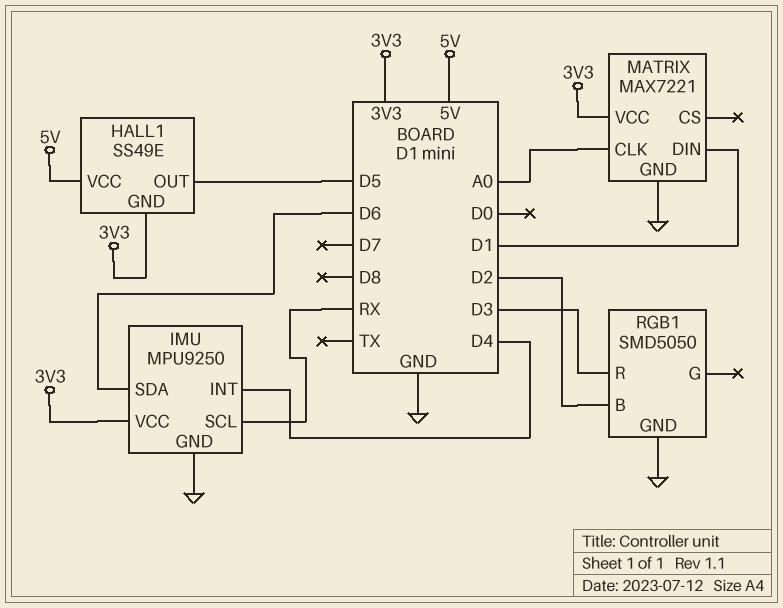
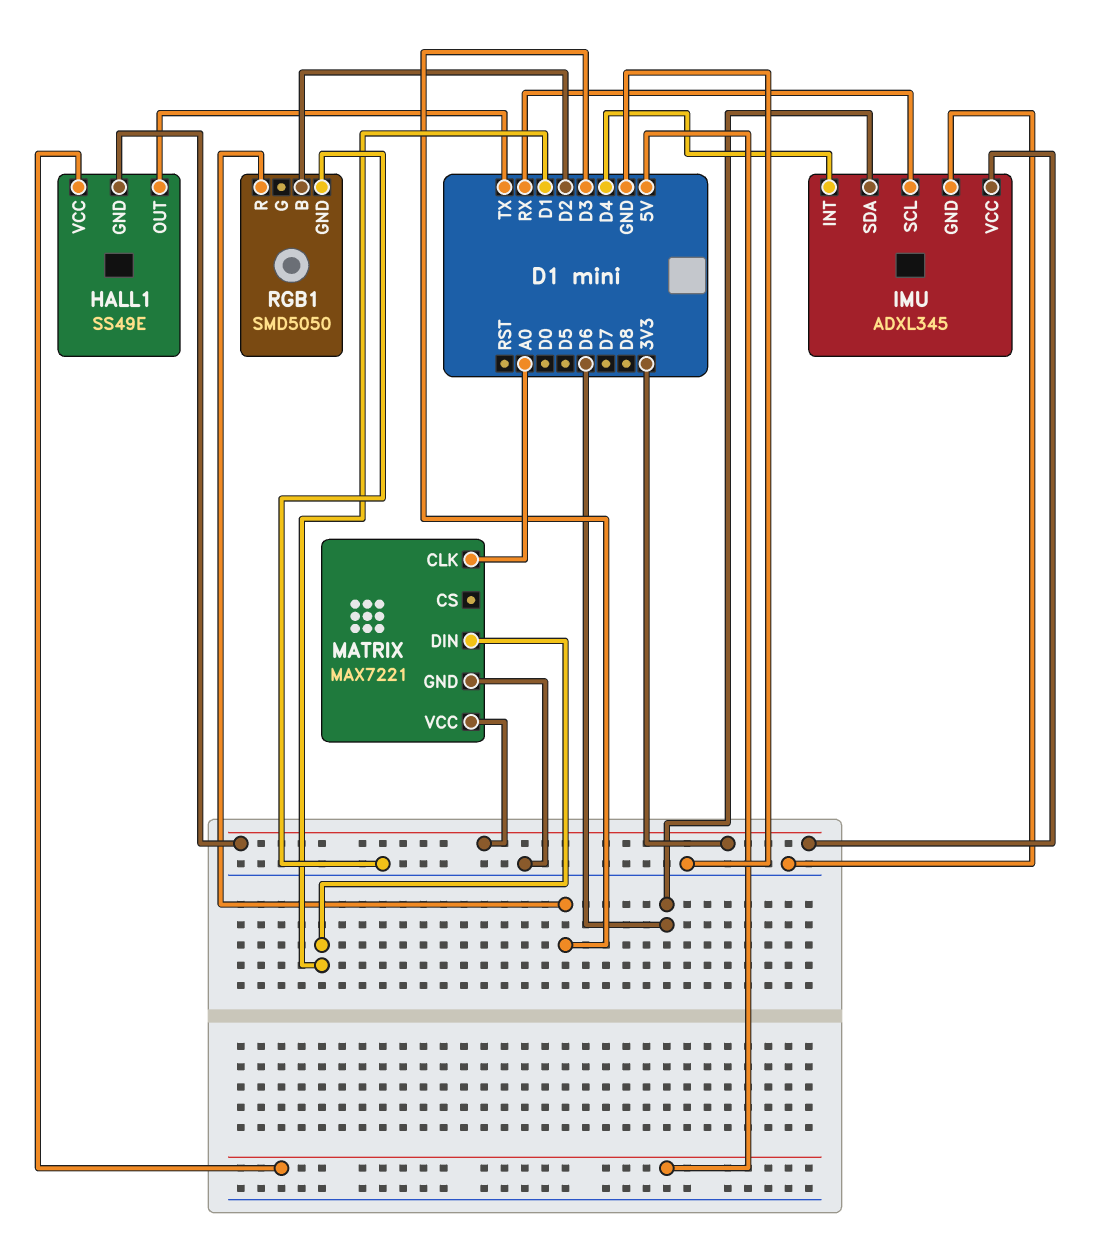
HALL1 pin OUT: D5 -> TX
IMU: MPU9250 -> ADXL345

